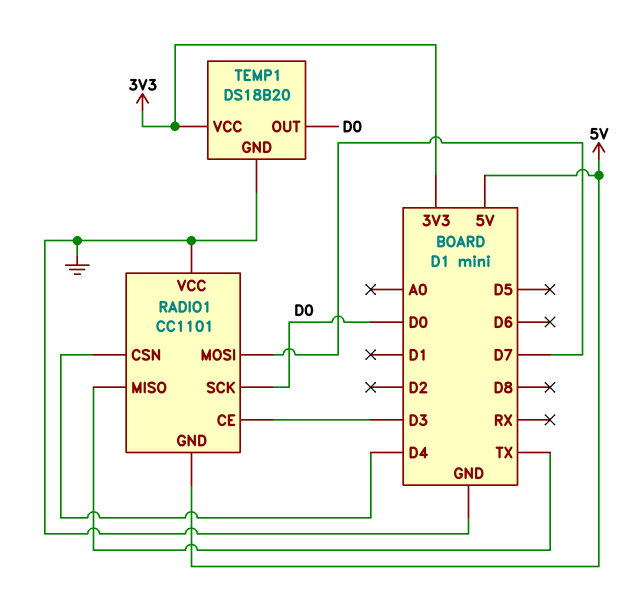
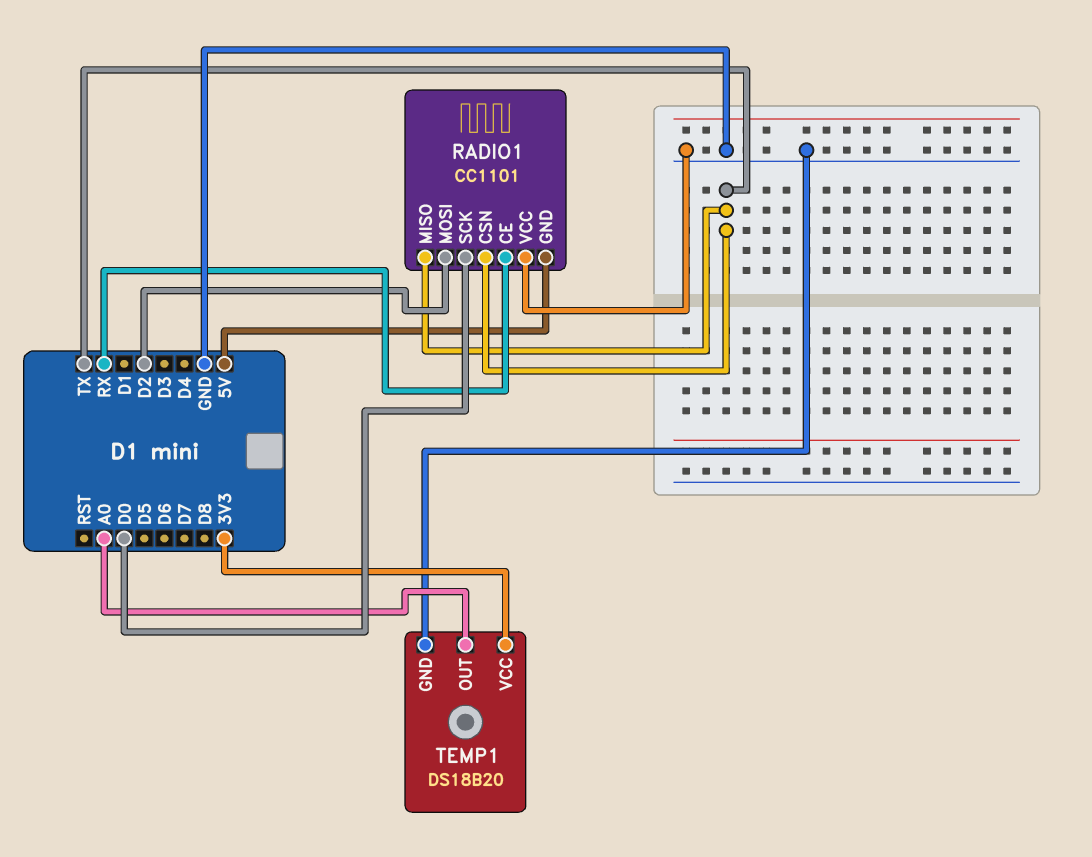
RADIO1 pin CE: D3 -> RX
RADIO1 pin CSN: D4 -> TX
RADIO1 pin MOSI: D7 -> D2
TEMP1 pin OUT: D0 -> A0

